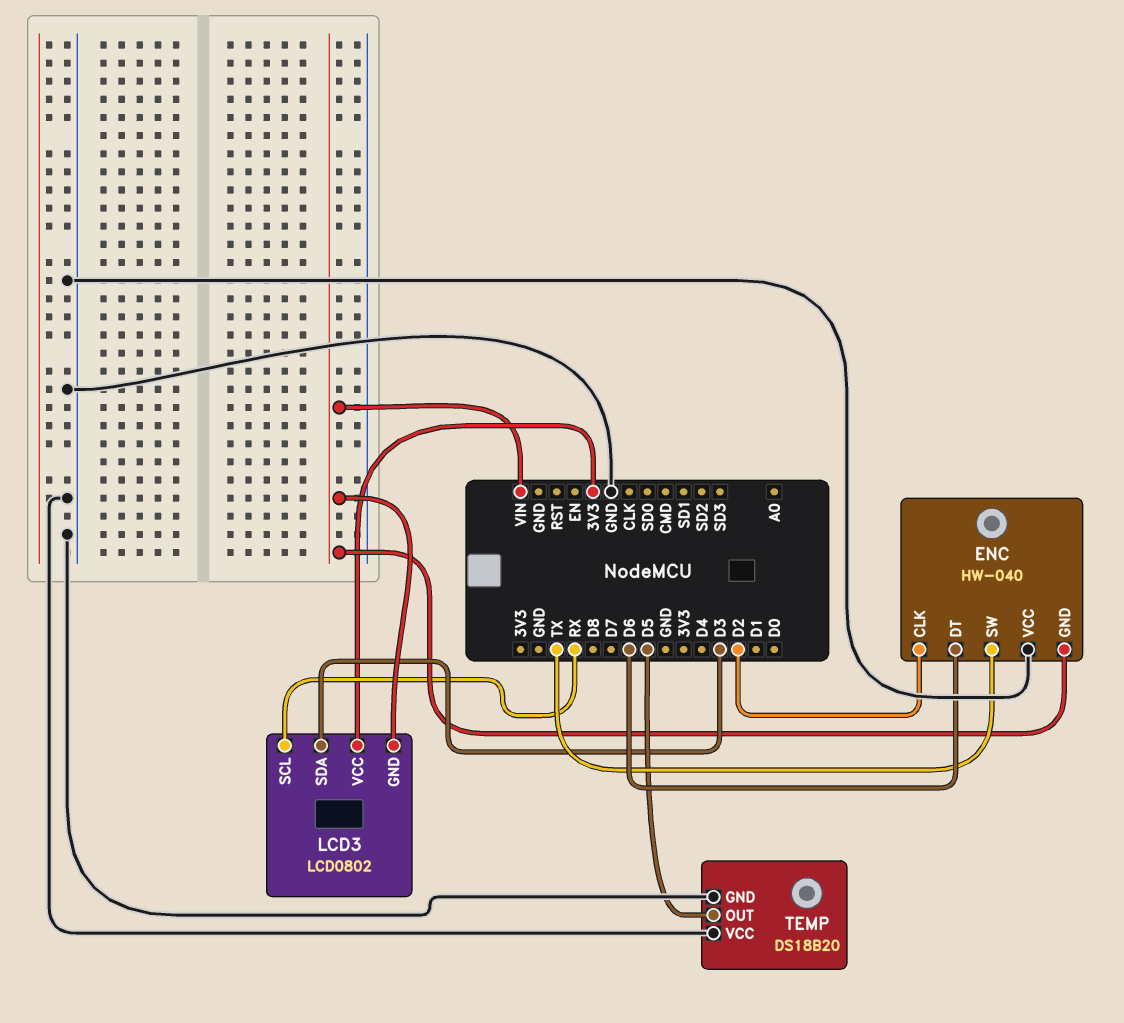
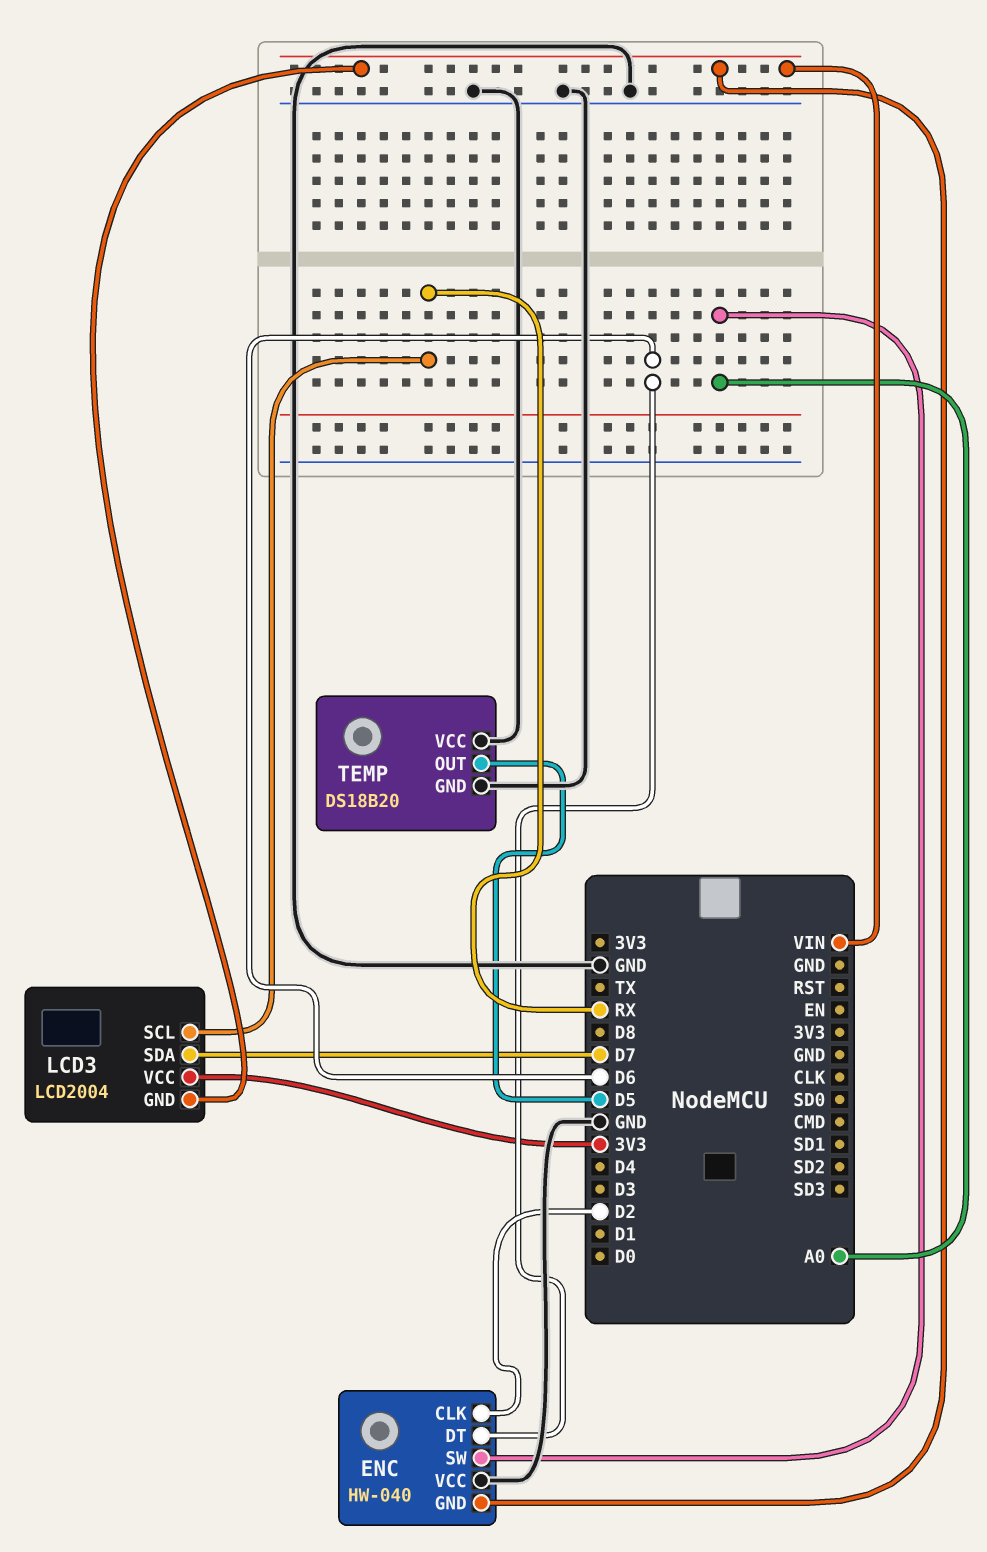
ENC pin SW: TX -> A0
LCD3: LCD0802 -> LCD2004
LCD3 pin SDA: D3 -> D7

